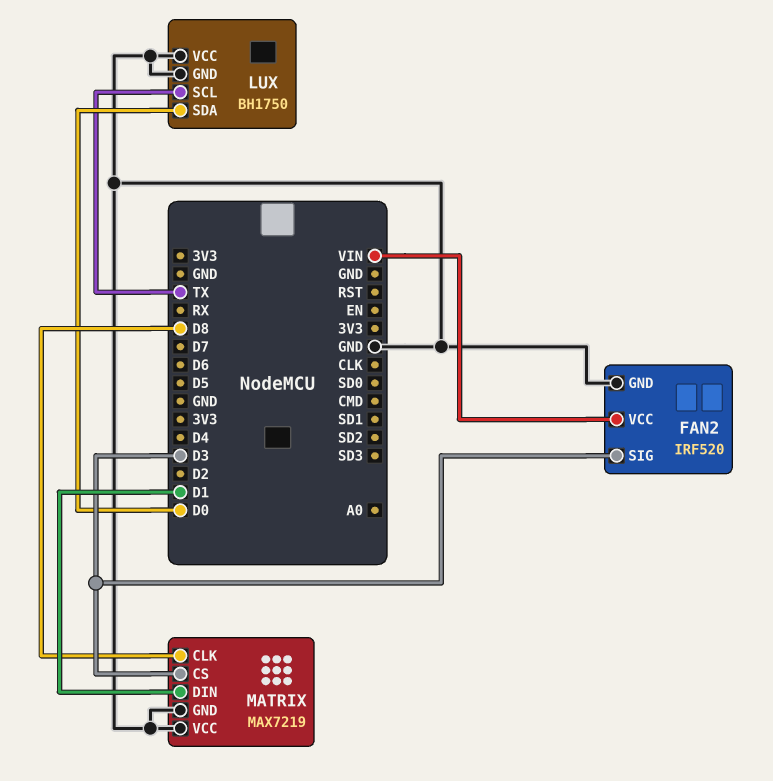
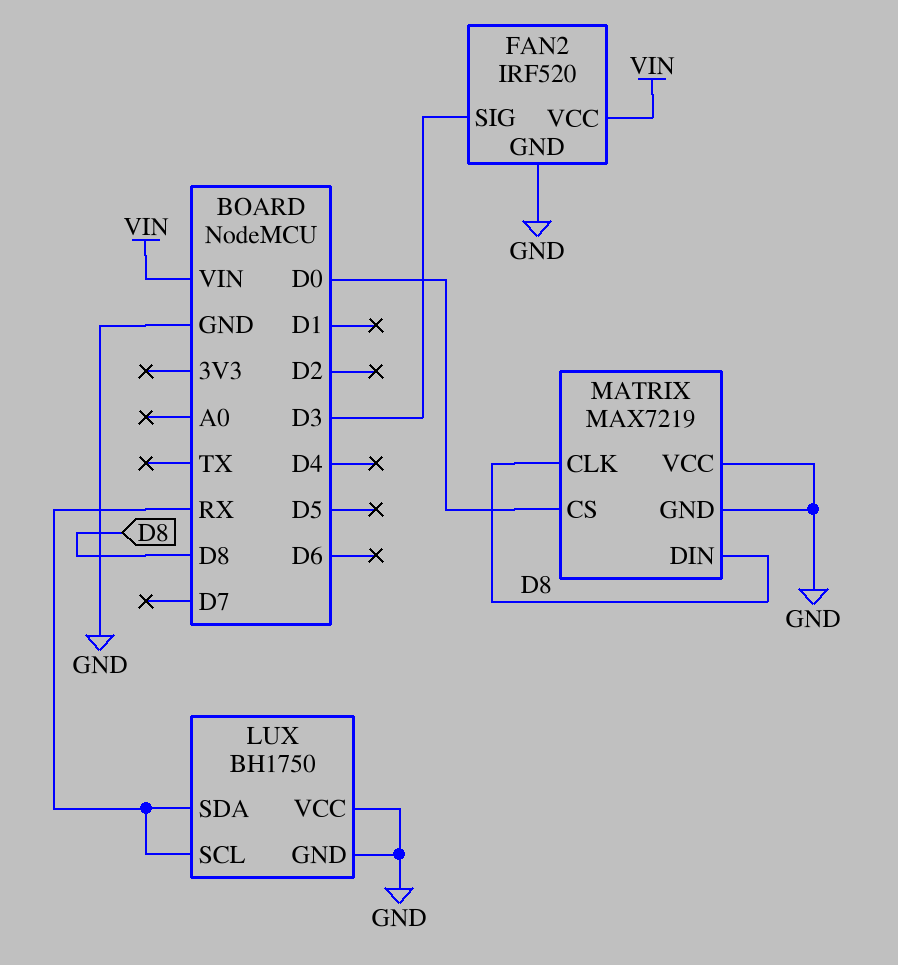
LUX pin SCL: TX -> RX
LUX pin SDA: D0 -> RX
MATRIX pin CS: D3 -> D0
MATRIX pin DIN: D1 -> D8

